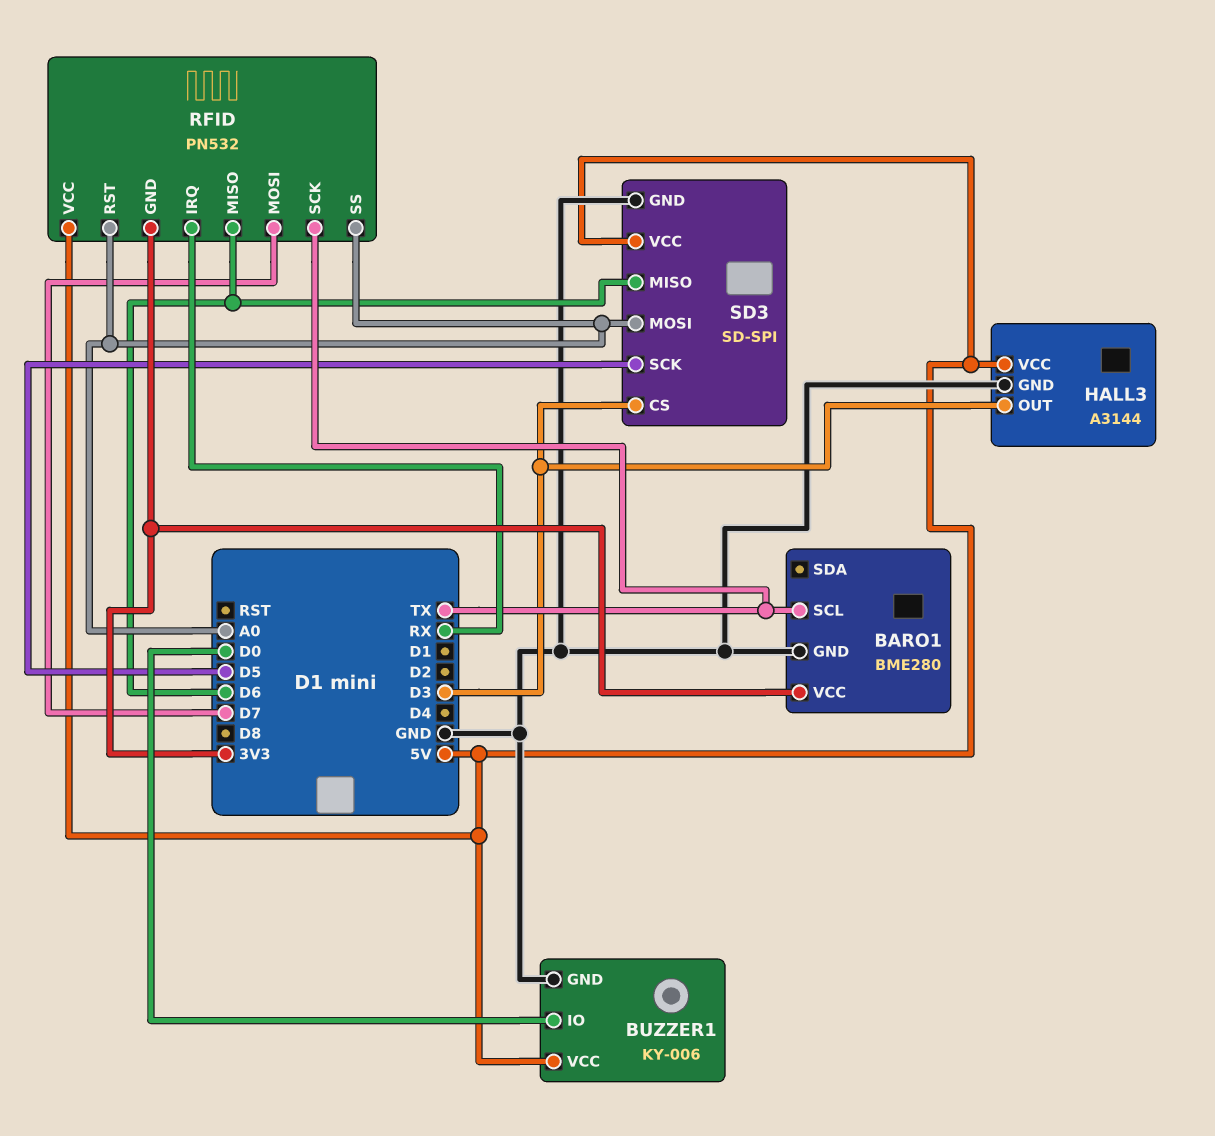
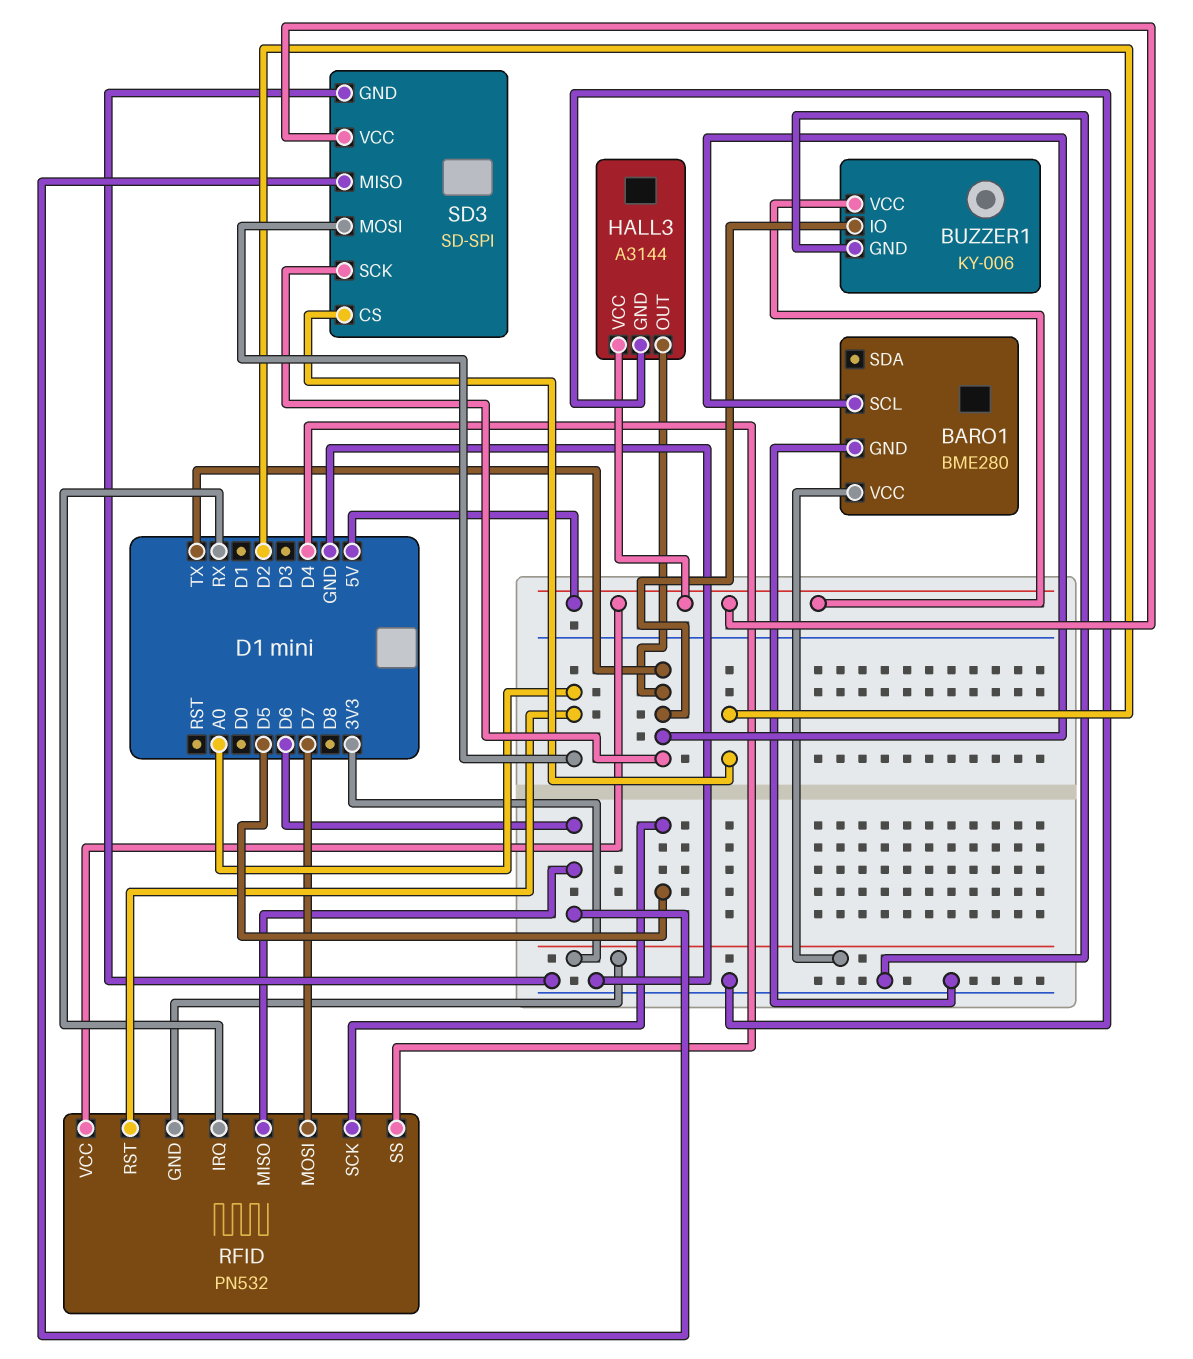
BUZZER1 pin IO: D0 -> TX
HALL3 pin OUT: D3 -> TX
RFID pin SCK: TX -> D5
RFID pin SS: A0 -> D4
SD3 pin CS: D3 -> D2
SD3 pin SCK: D5 -> TX

